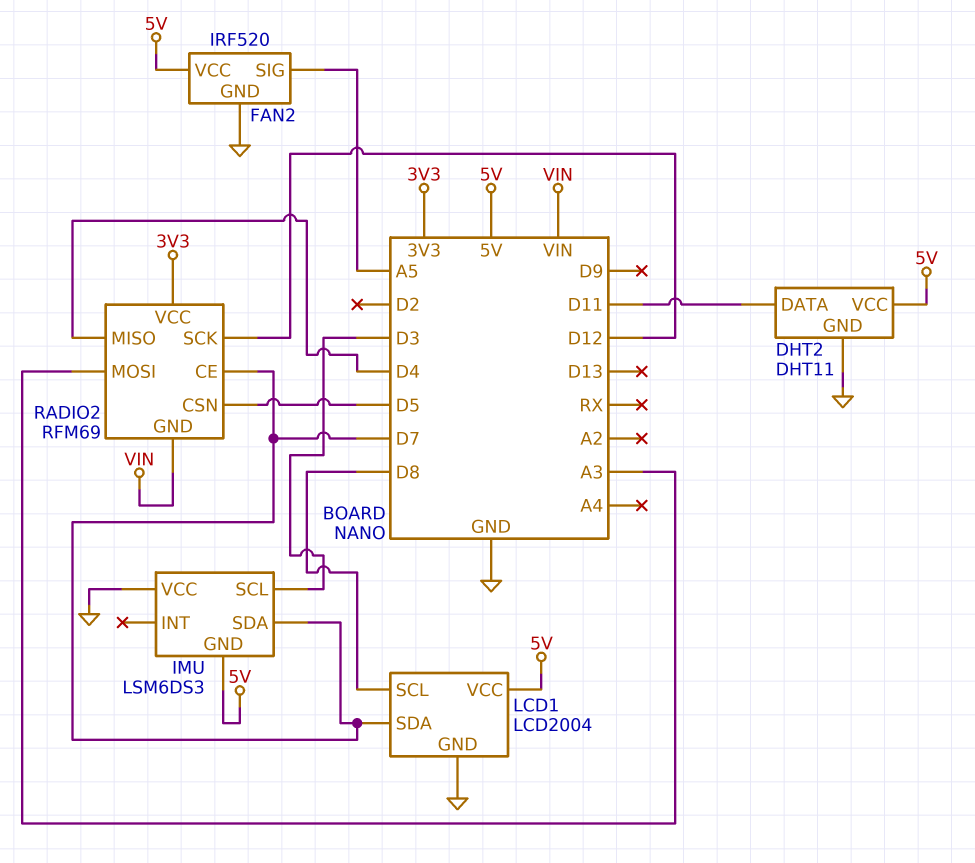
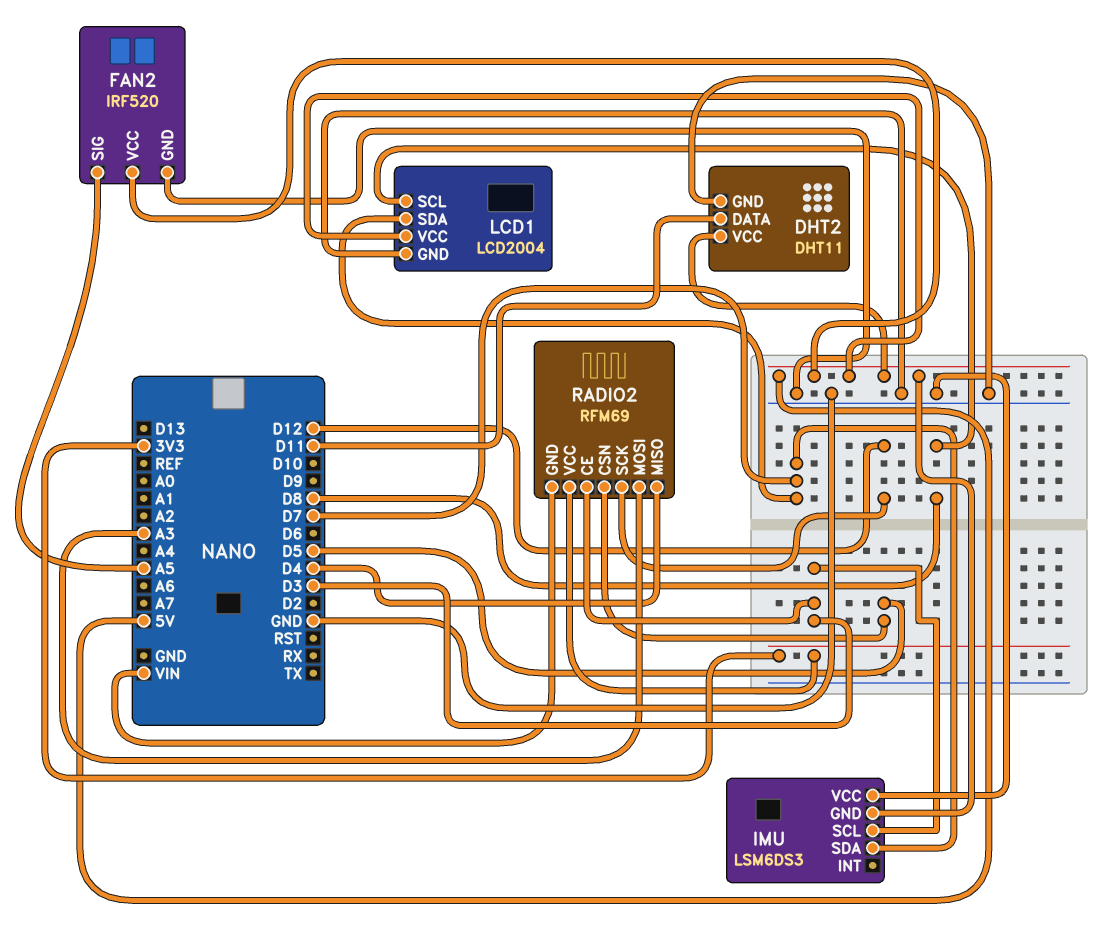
RADIO2 pin CE: D7 -> D3

